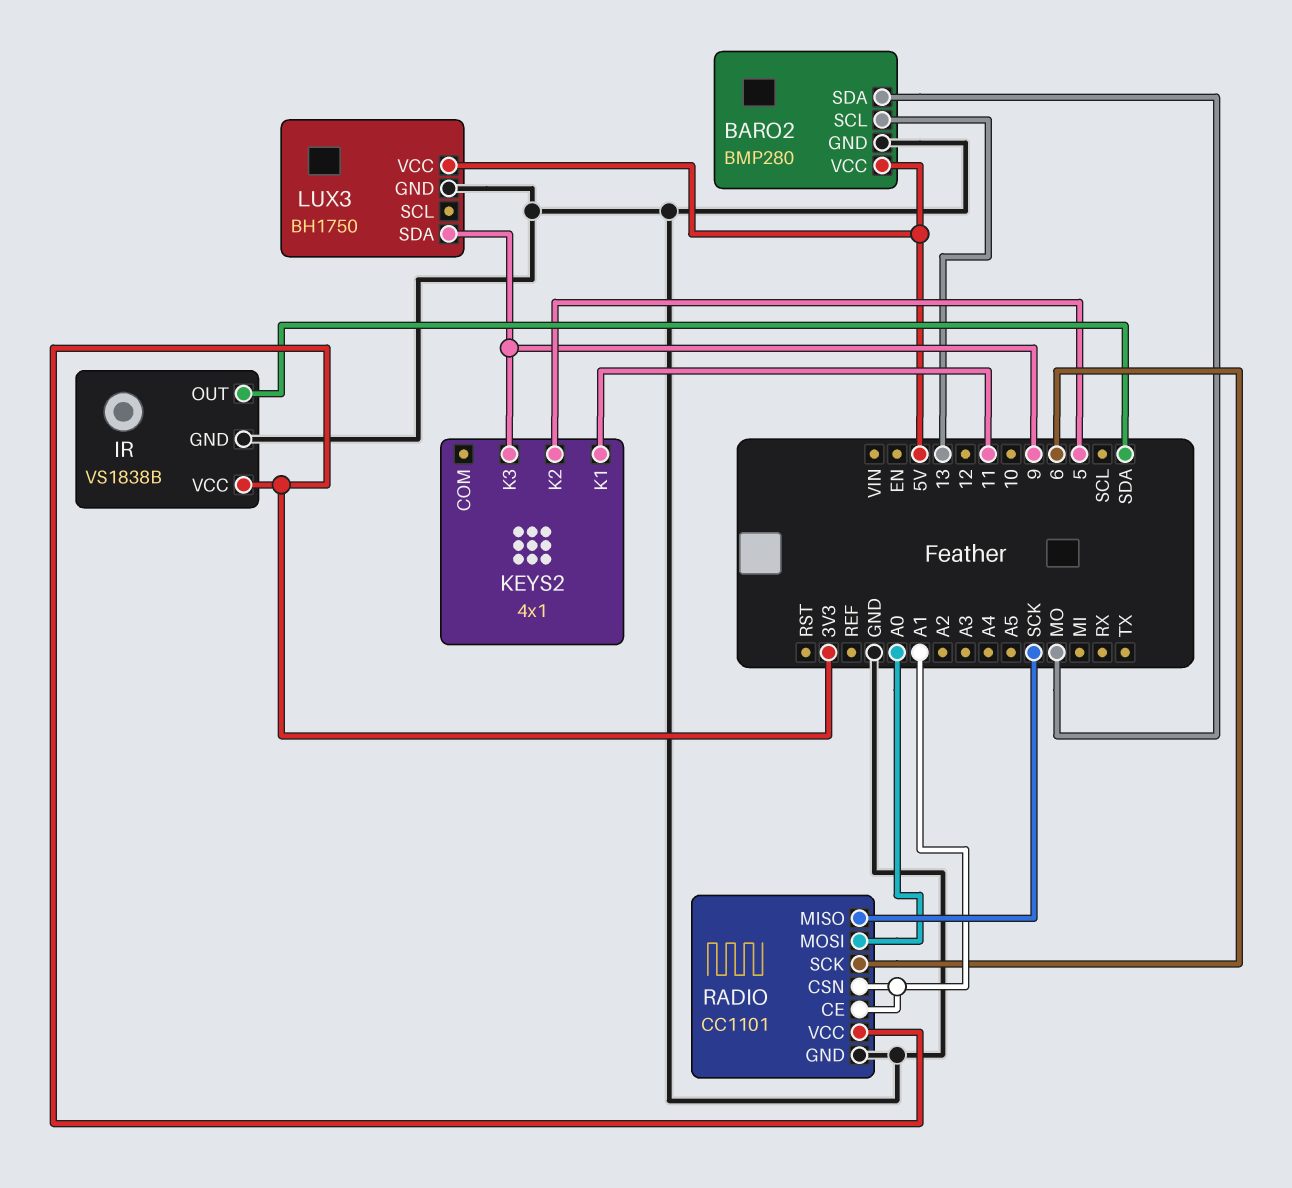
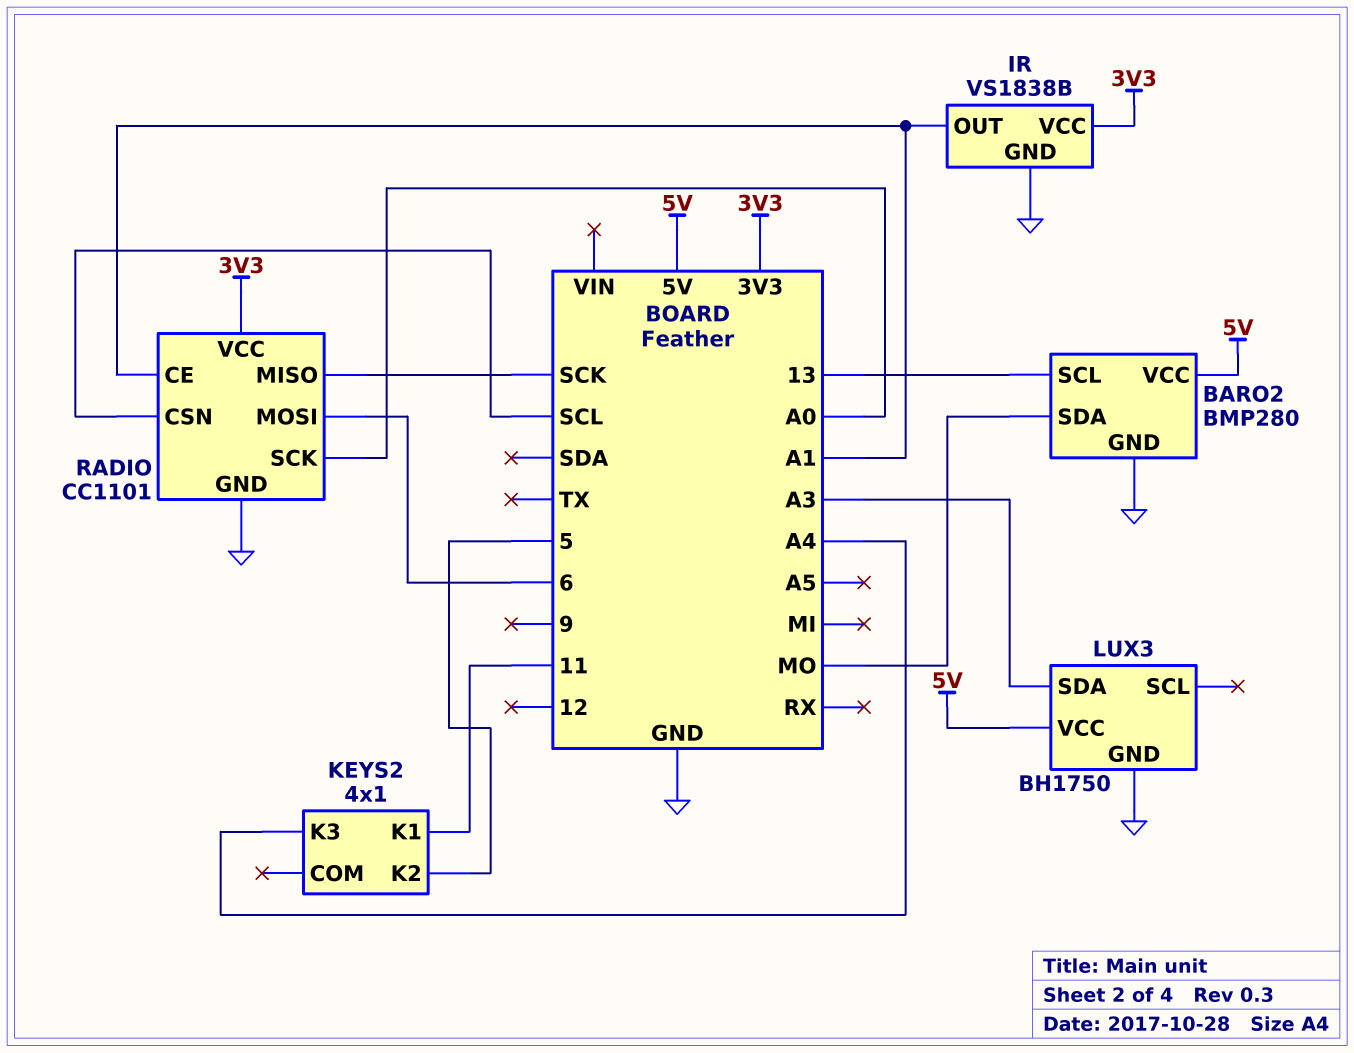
IR pin OUT: SDA -> A1
KEYS2 pin K3: 9 -> A4
LUX3 pin SDA: 9 -> A3
RADIO pin CSN: A1 -> SCL
RADIO pin MOSI: A0 -> 6
RADIO pin SCK: 6 -> A0

